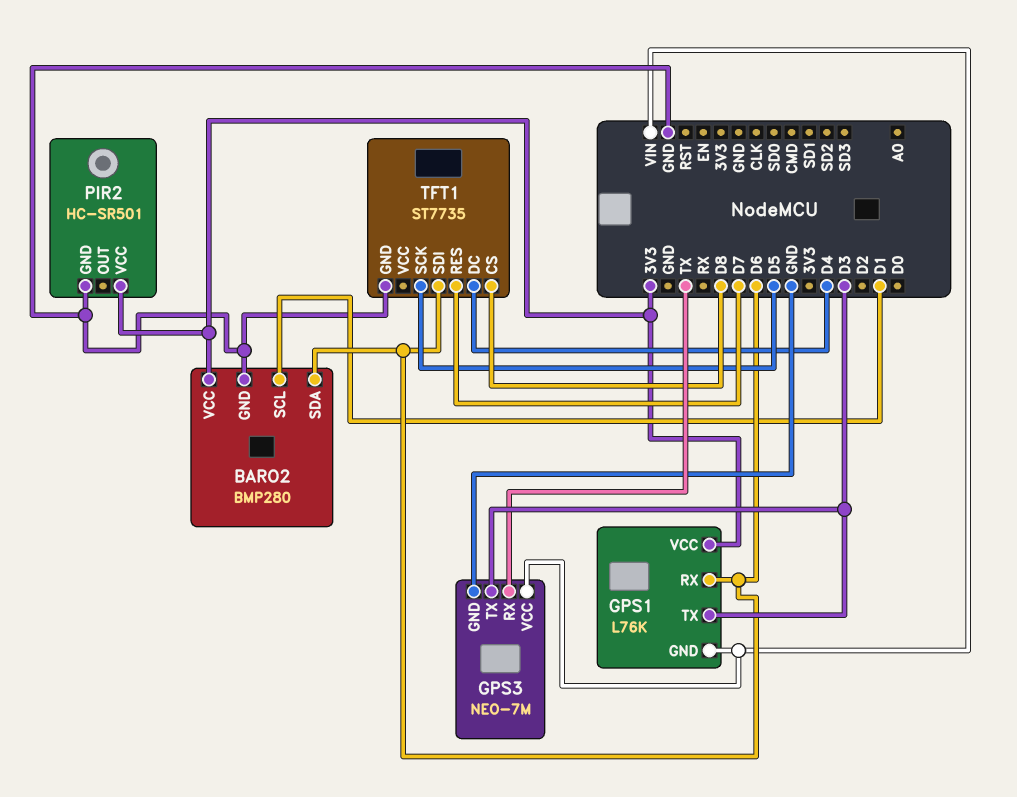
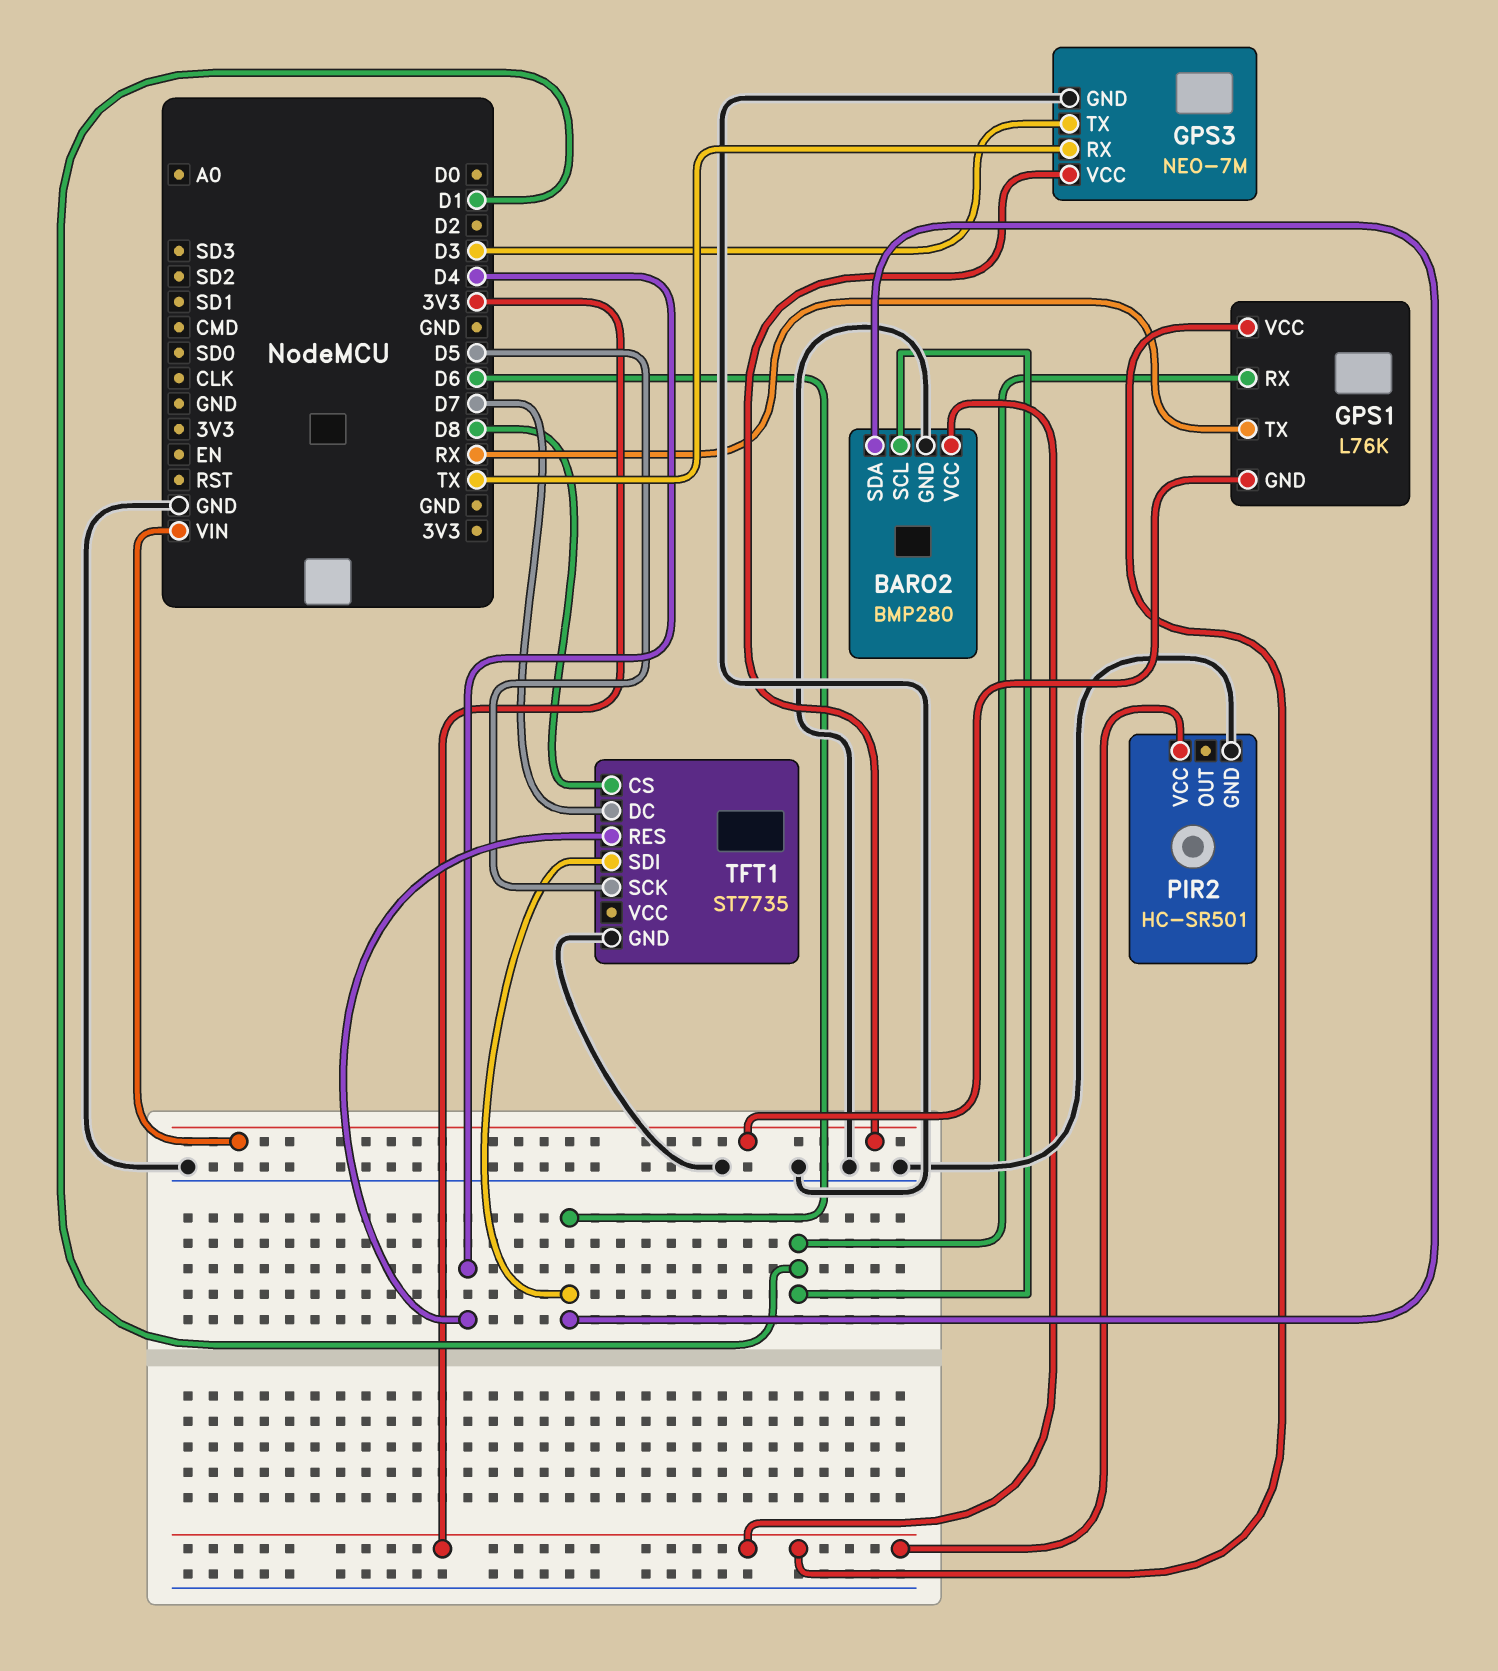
GPS1 pin RX: D6 -> D1
GPS1 pin TX: D3 -> RX
TFT1 pin DC: D4 -> D7
TFT1 pin RES: D7 -> D4

